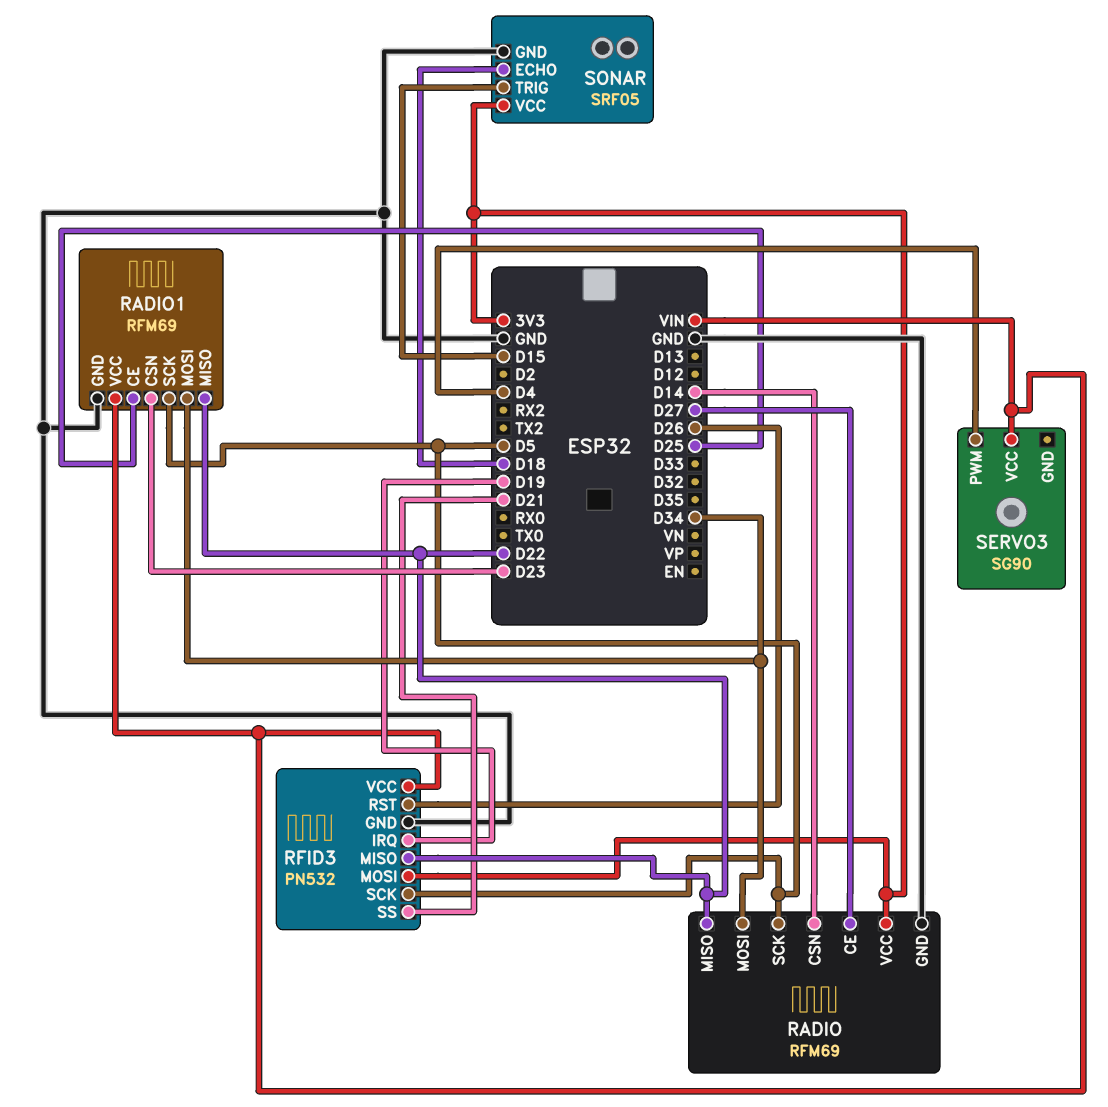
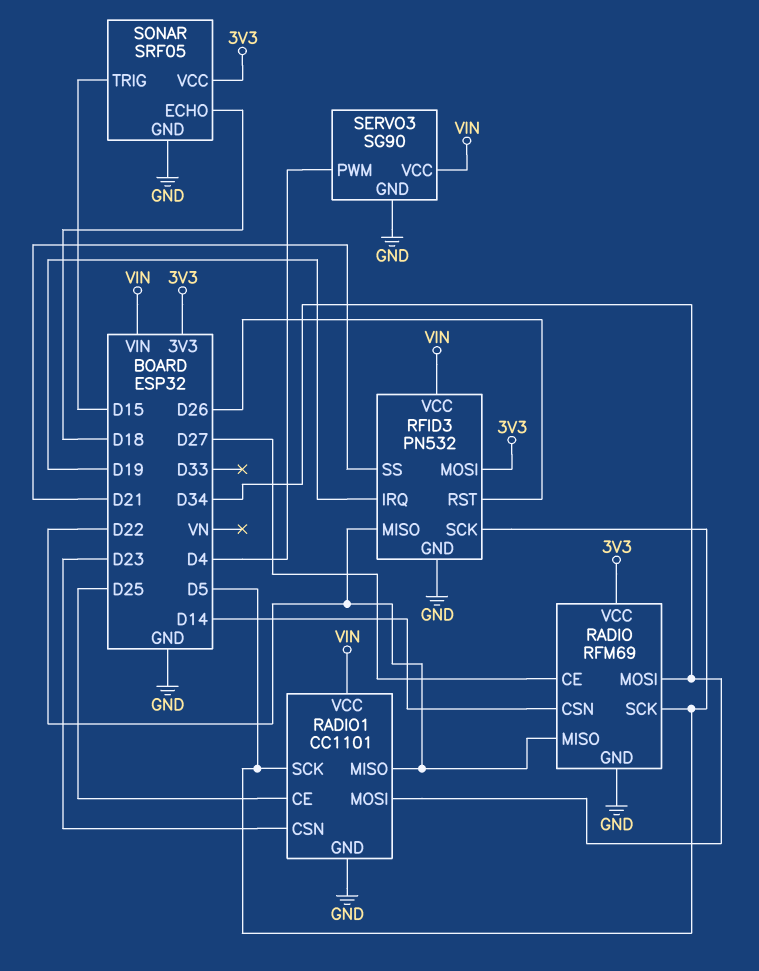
RADIO1: RFM69 -> CC1101
SERVO3 pin GND: none -> GND

